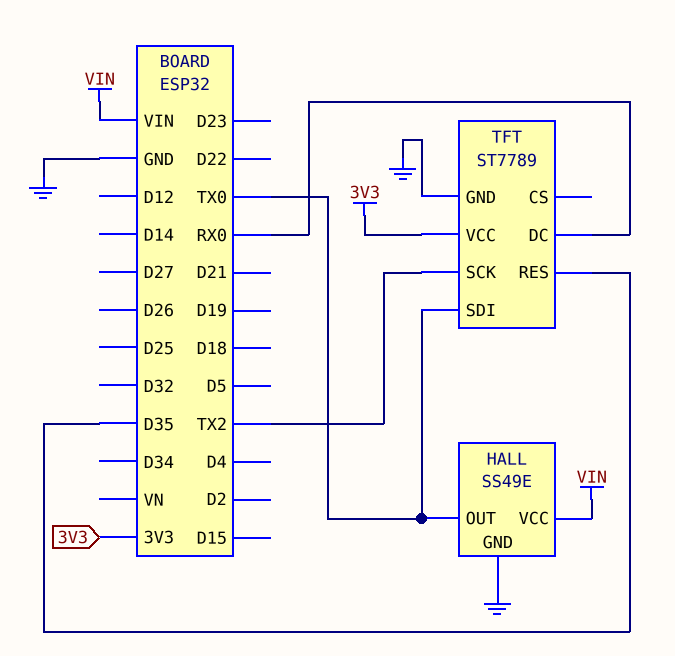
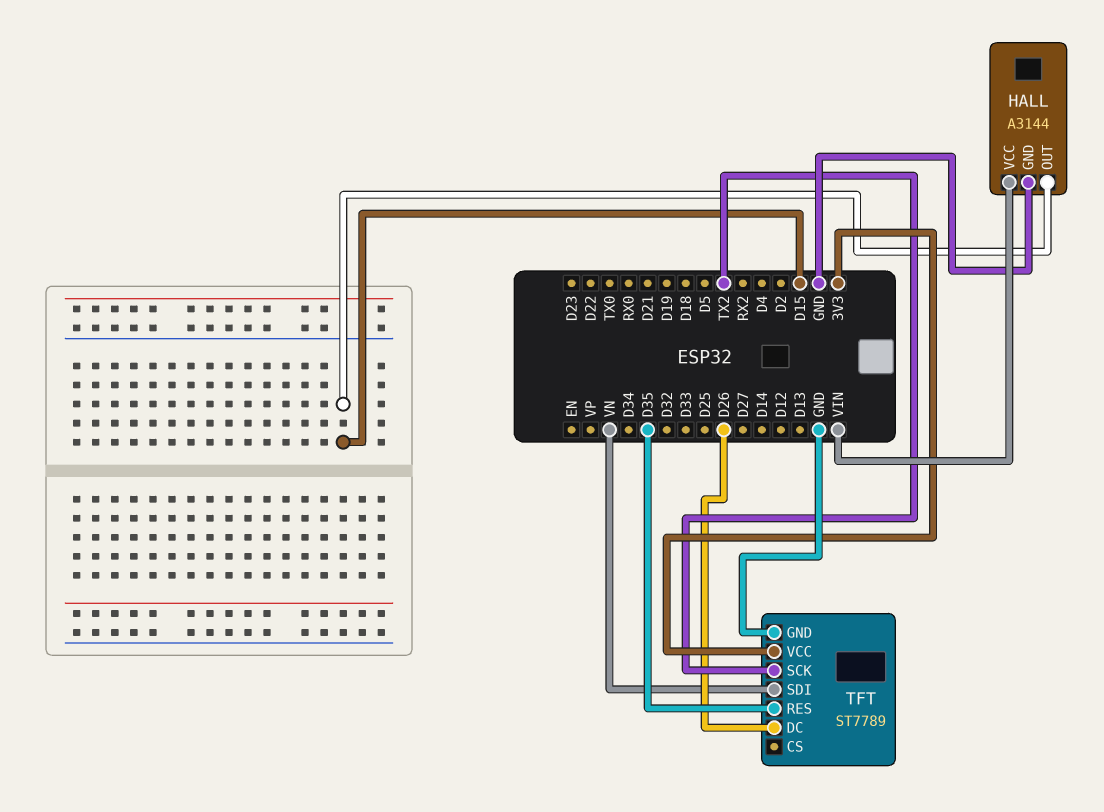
HALL: SS49E -> A3144
HALL pin OUT: TX0 -> D15
TFT pin DC: RX0 -> D26
TFT pin SDI: TX0 -> VN

